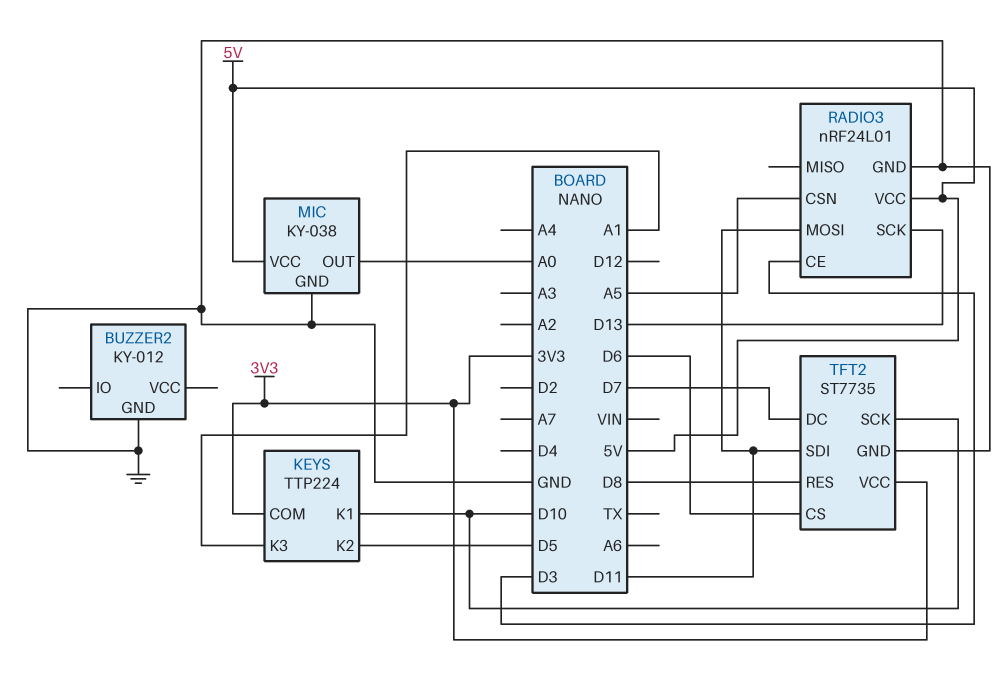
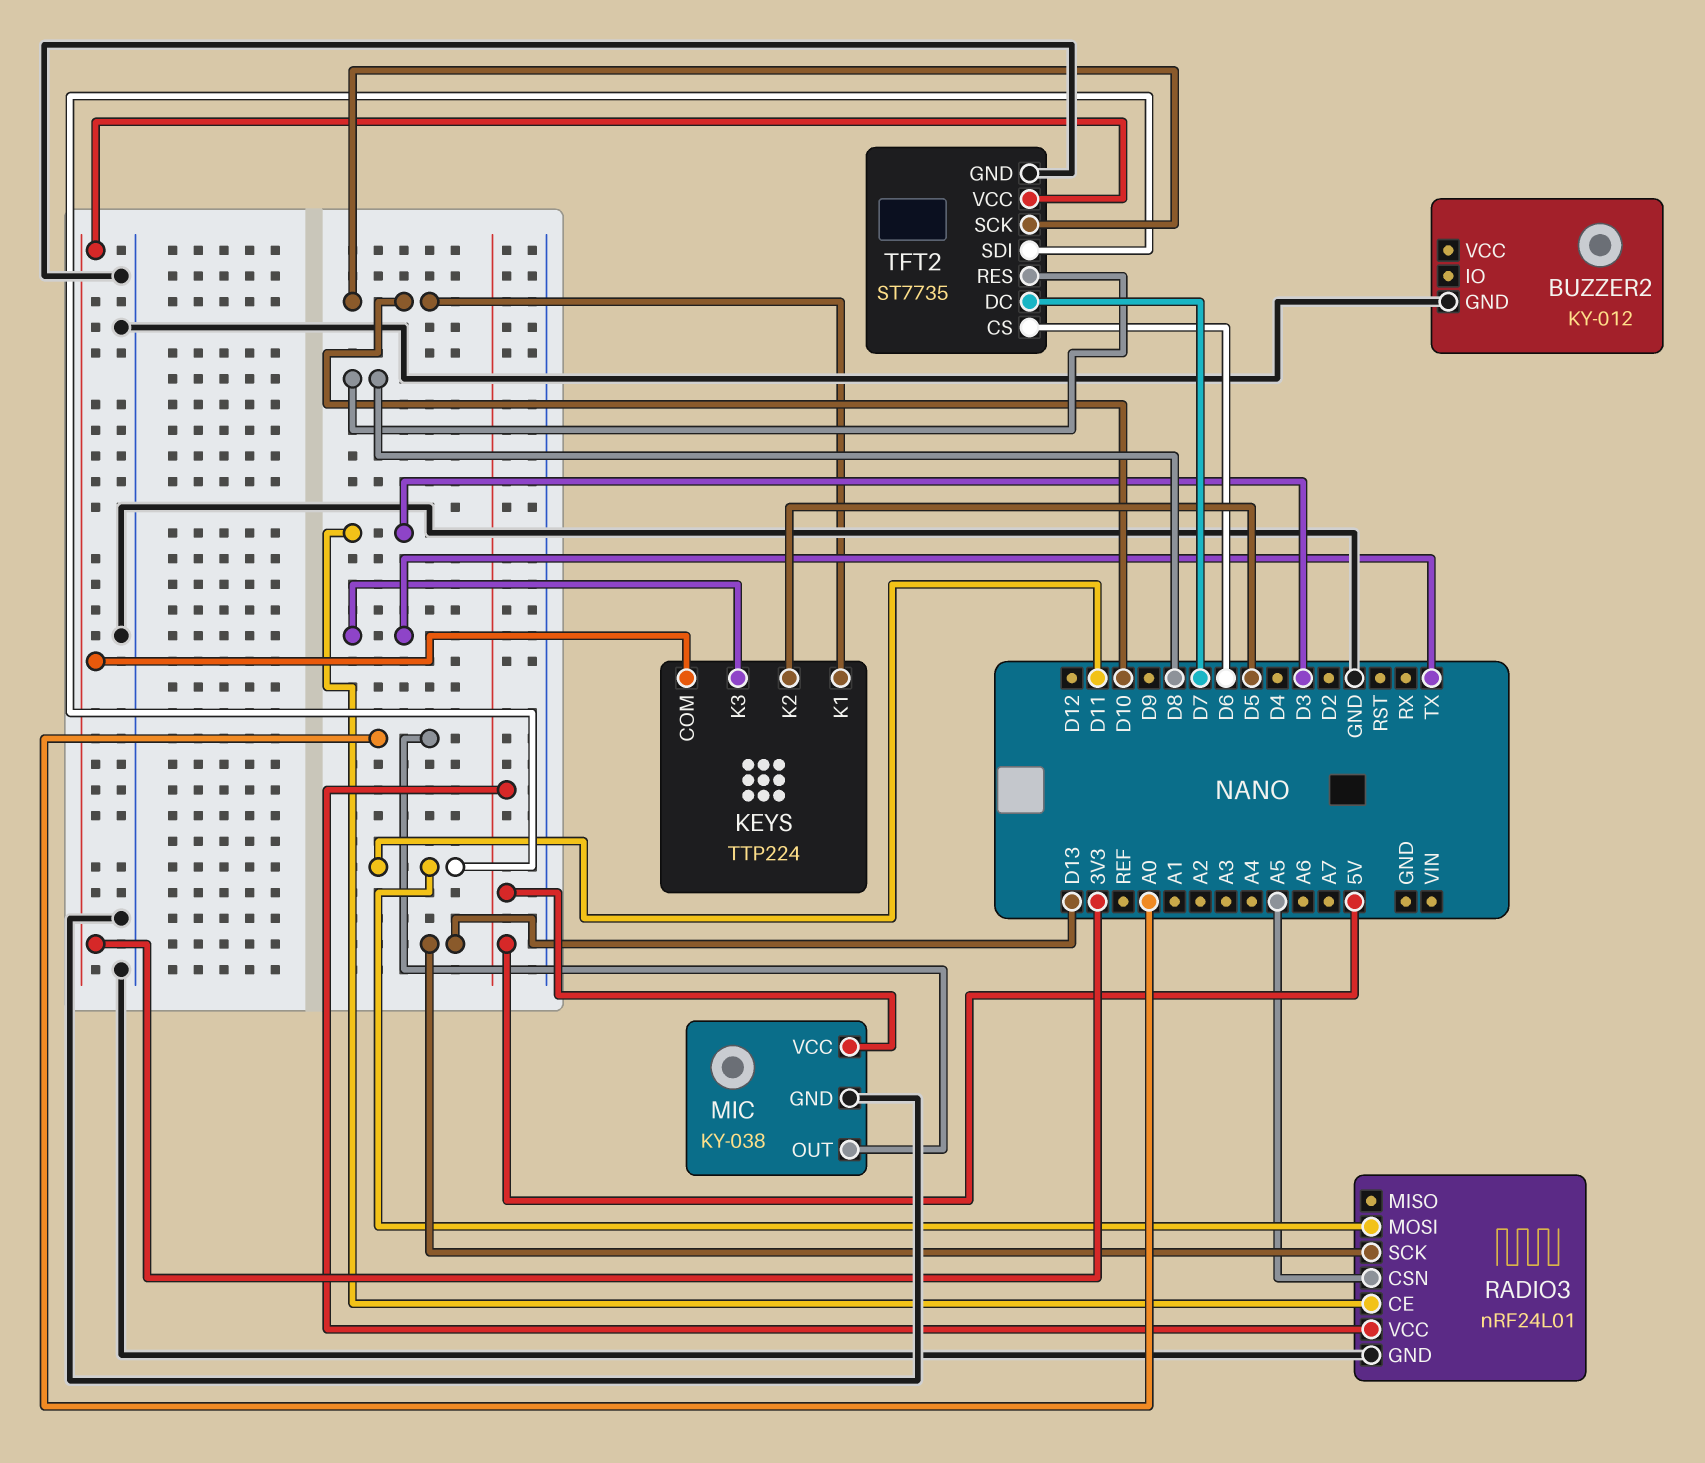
KEYS pin K3: A1 -> TX

